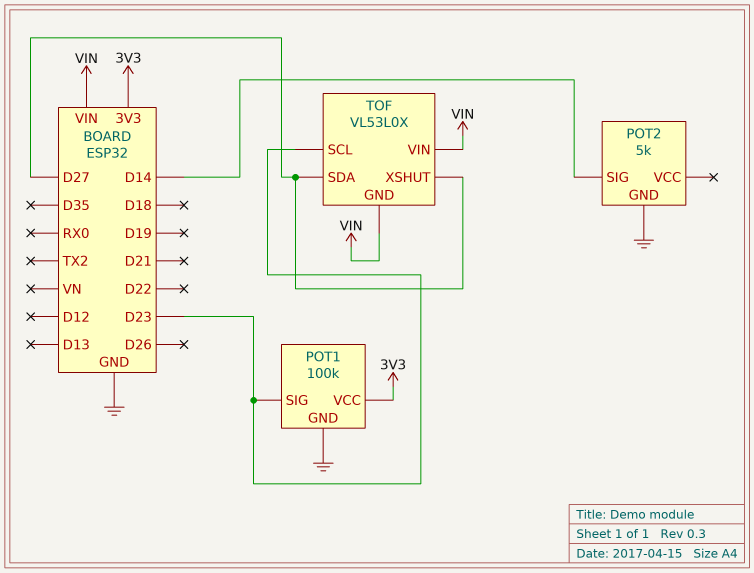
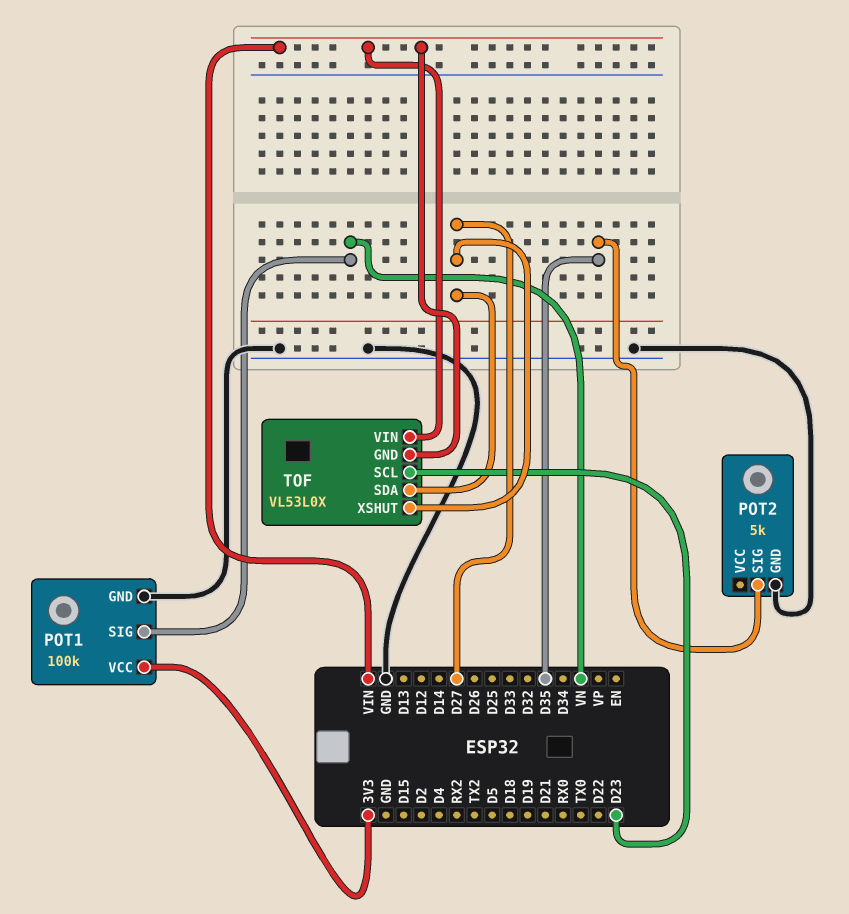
POT1 pin SIG: D23 -> VN
POT2 pin SIG: D14 -> D35

